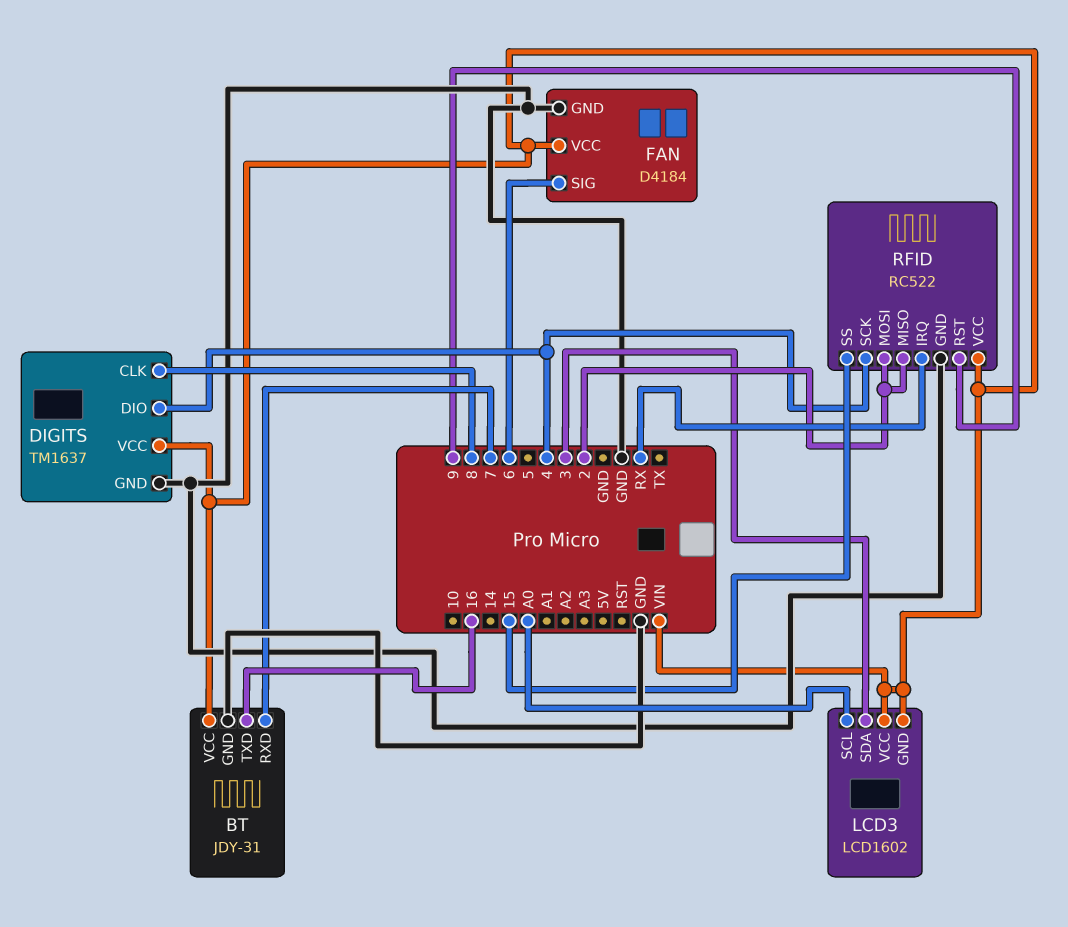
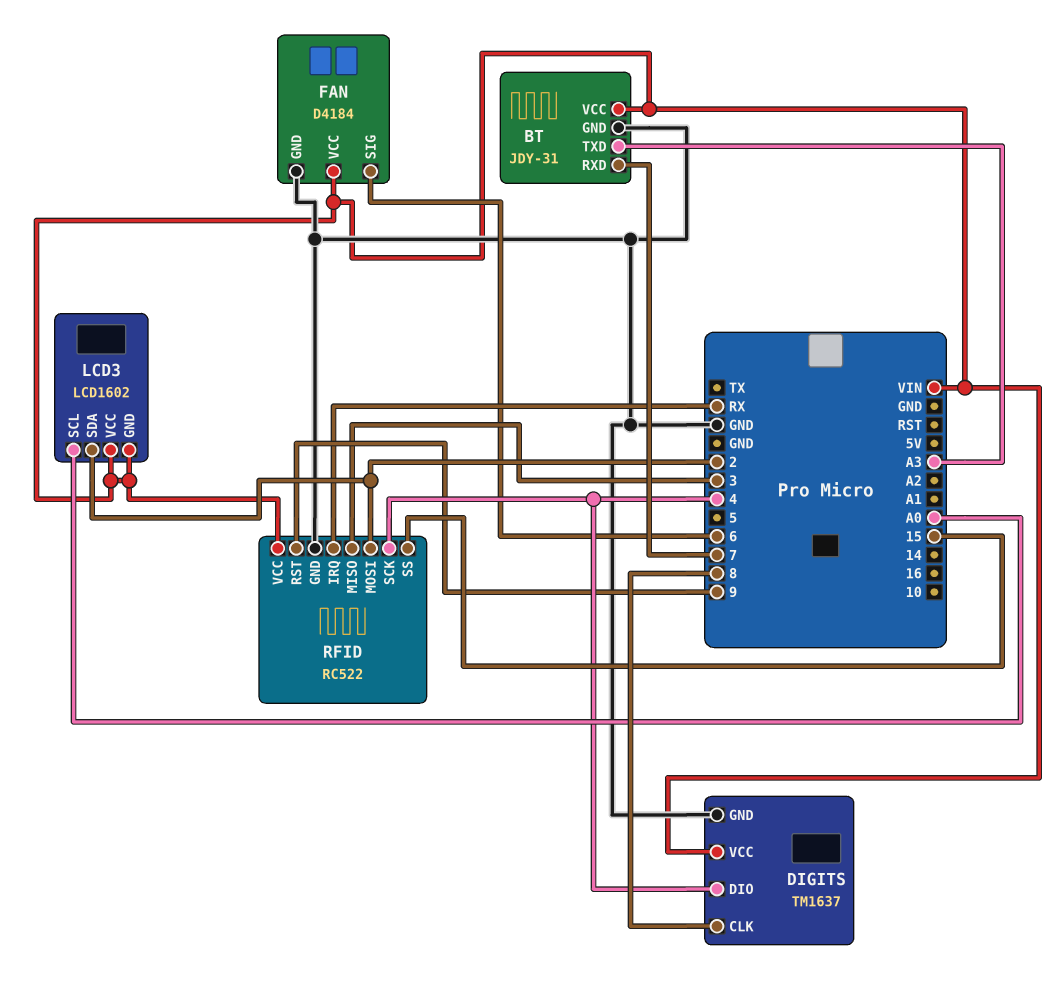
BT pin TXD: 16 -> A3
LCD3 pin SDA: 3 -> 2
RFID pin MISO: 2 -> 3

